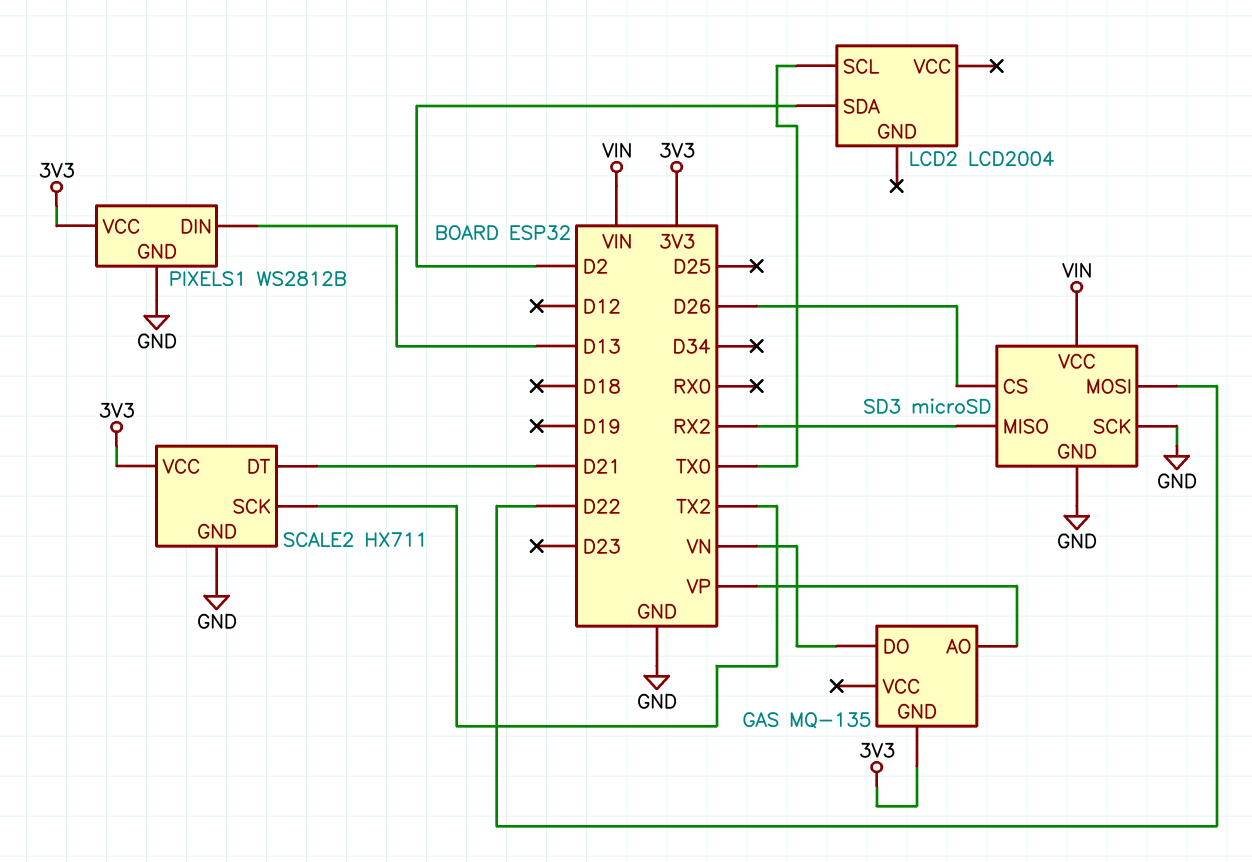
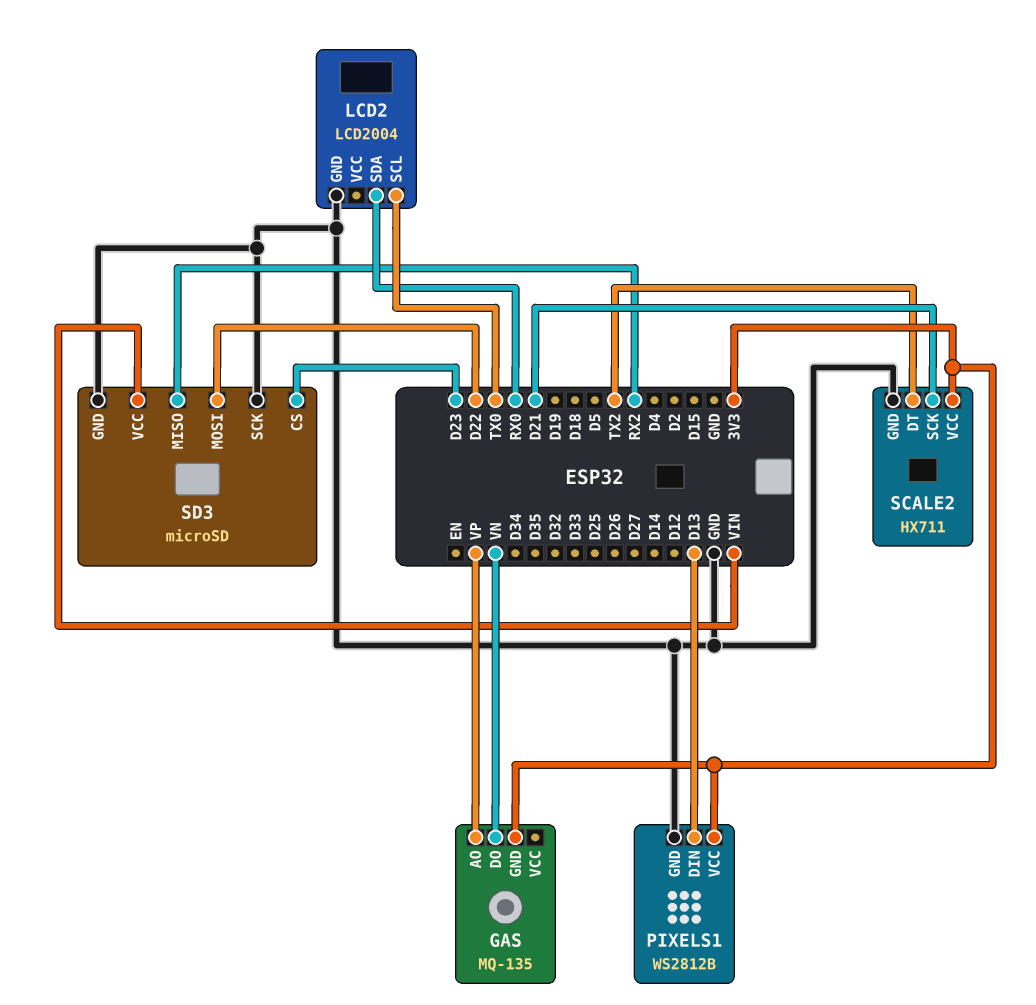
LCD2 pin GND: none -> GND
LCD2 pin SDA: D2 -> RX0
SCALE2 pin DT: D21 -> TX2
SCALE2 pin SCK: TX2 -> D21
SD3 pin CS: D26 -> D23

